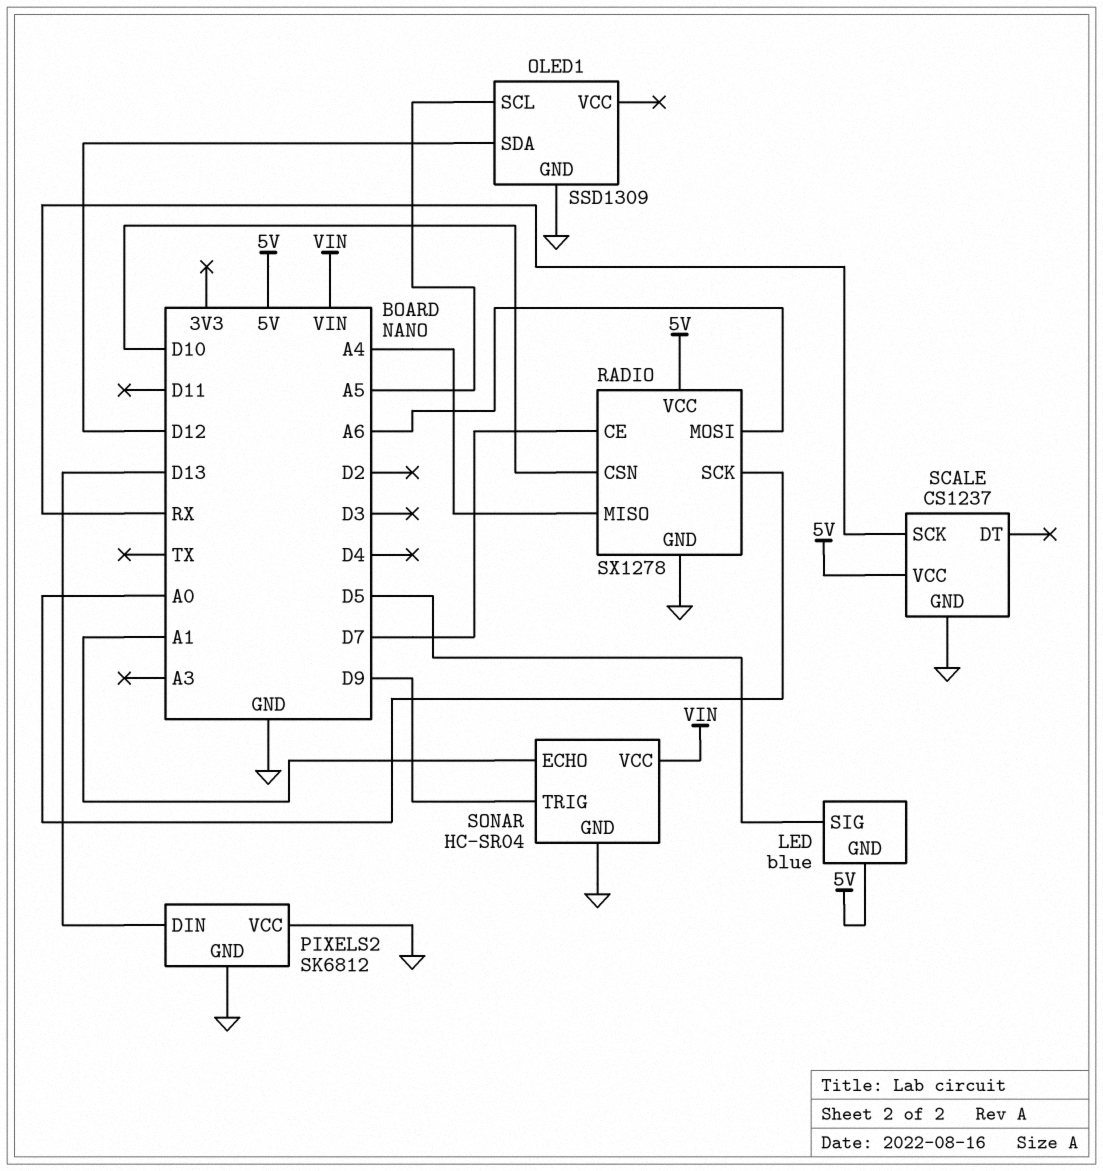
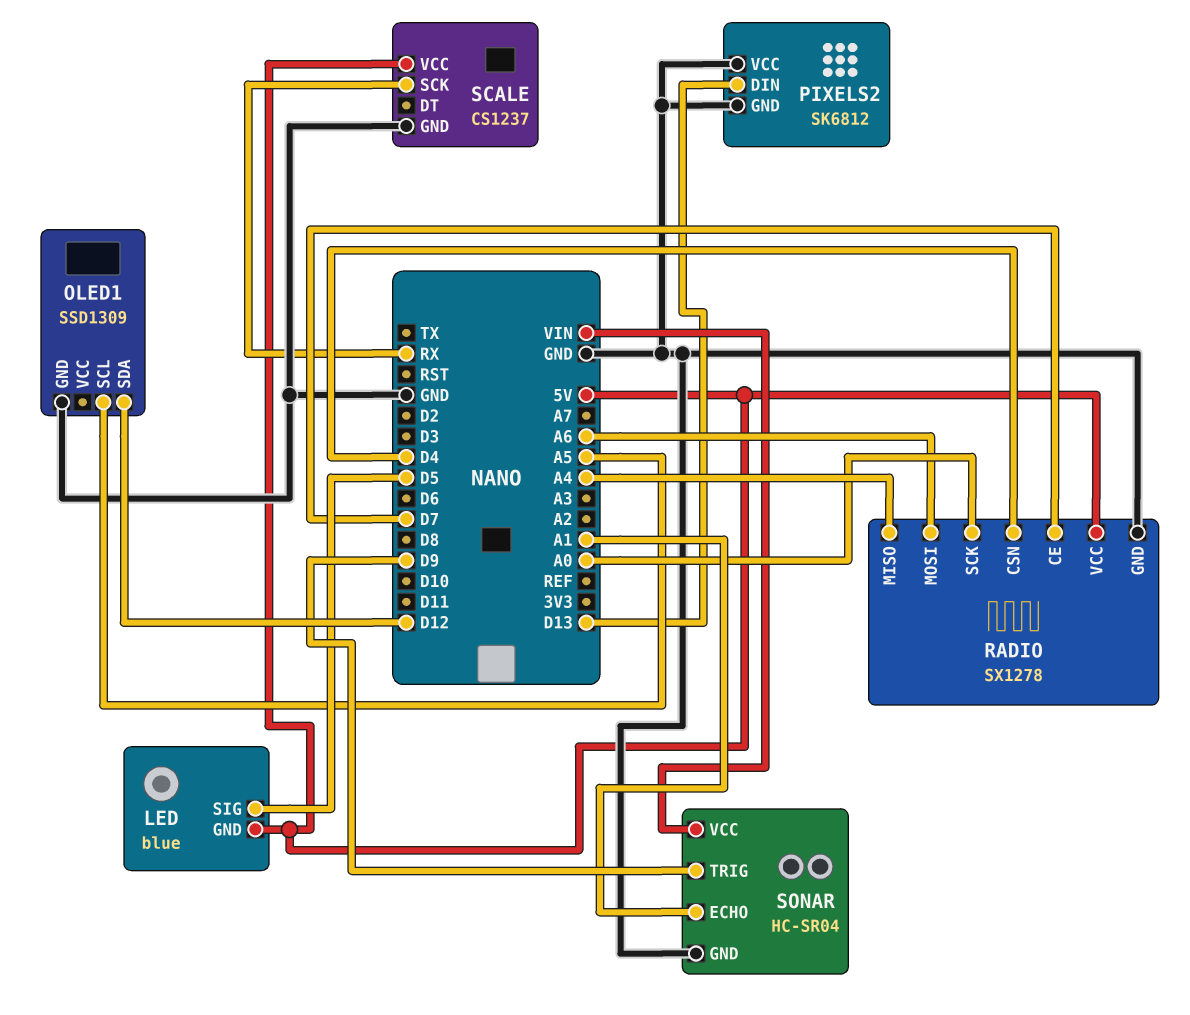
RADIO pin CSN: D10 -> D4

